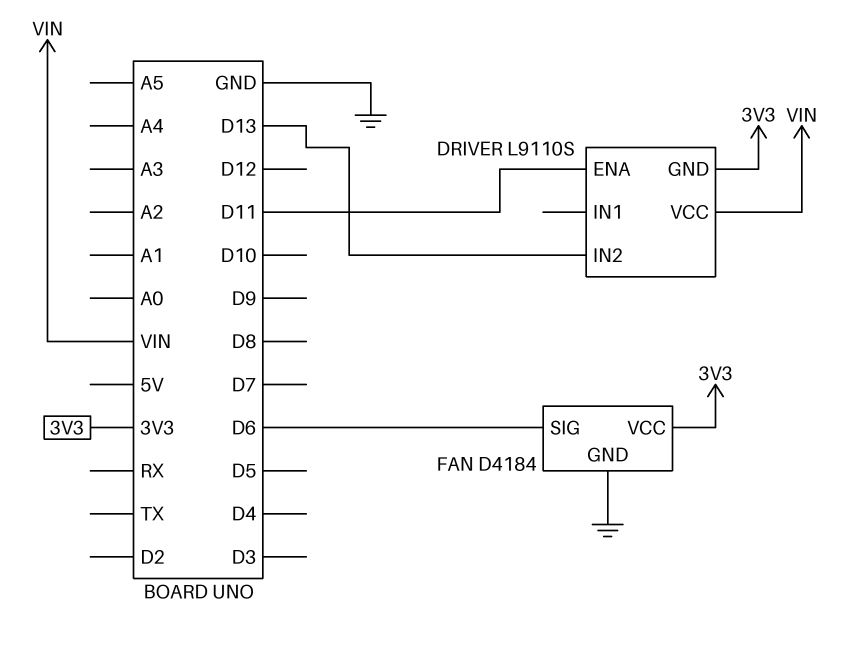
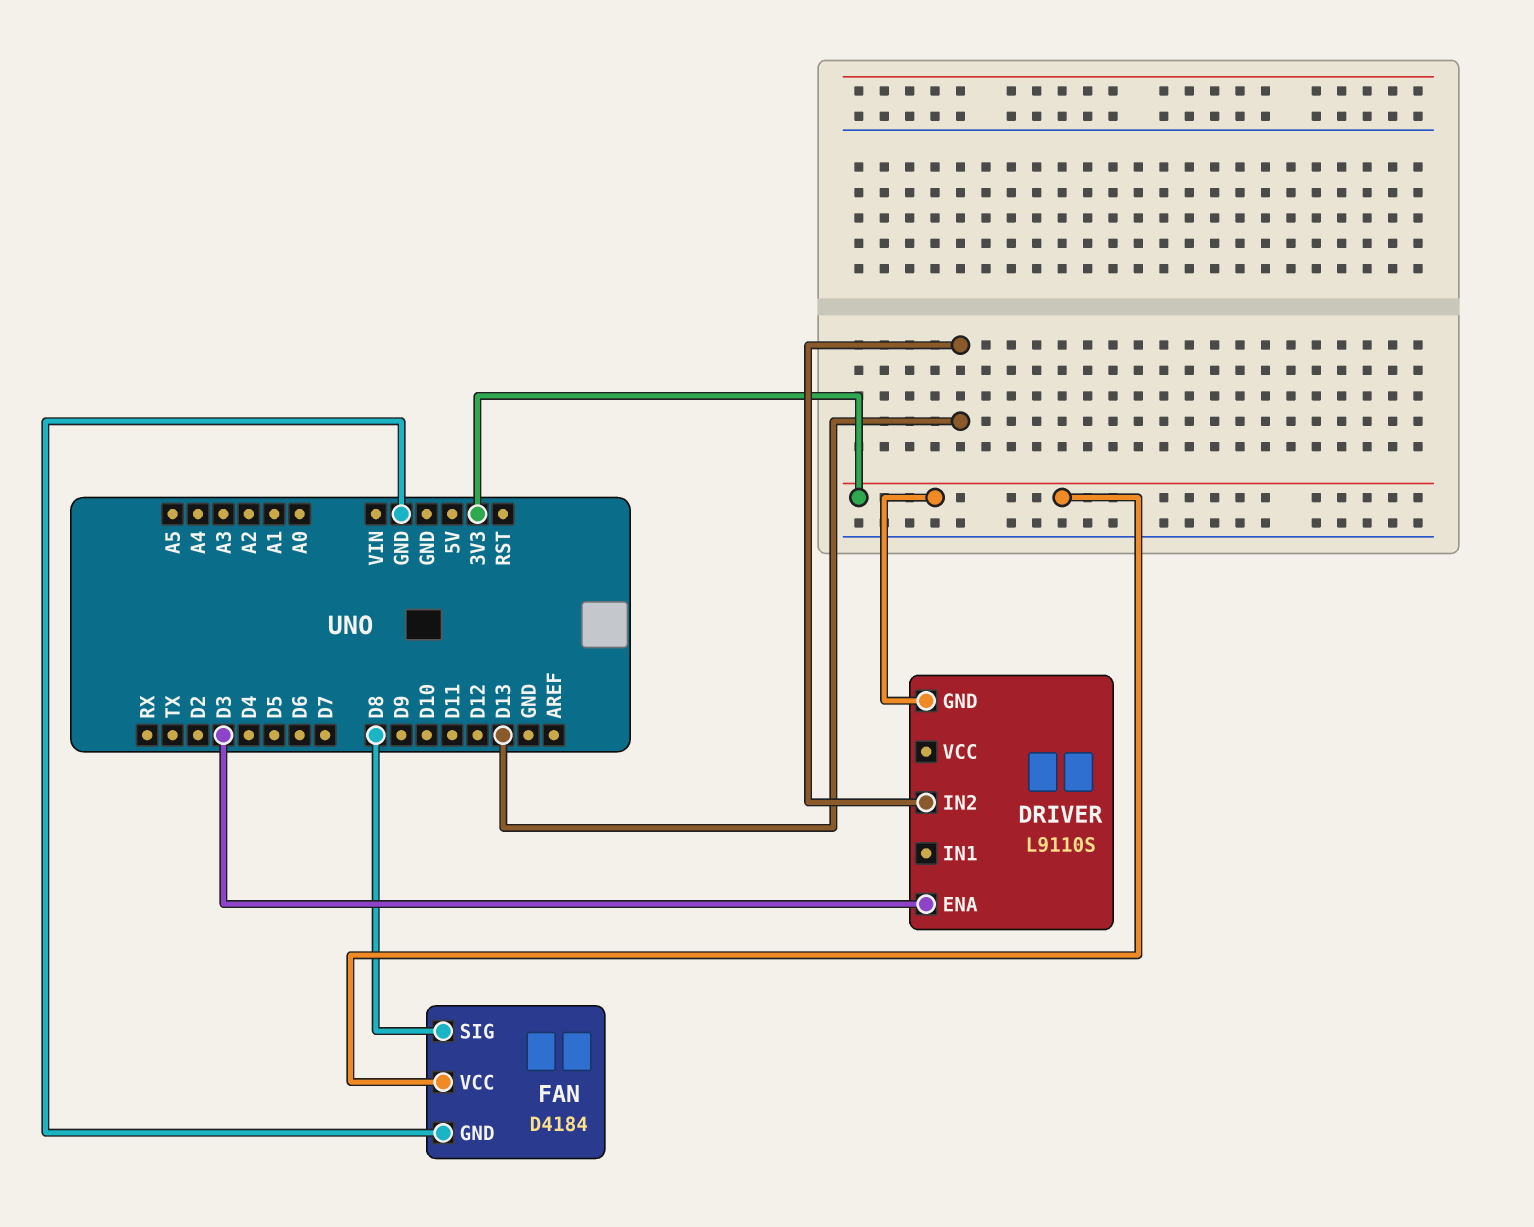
DRIVER pin ENA: D11 -> D3
DRIVER pin VCC: VIN -> none
FAN pin SIG: D6 -> D8

